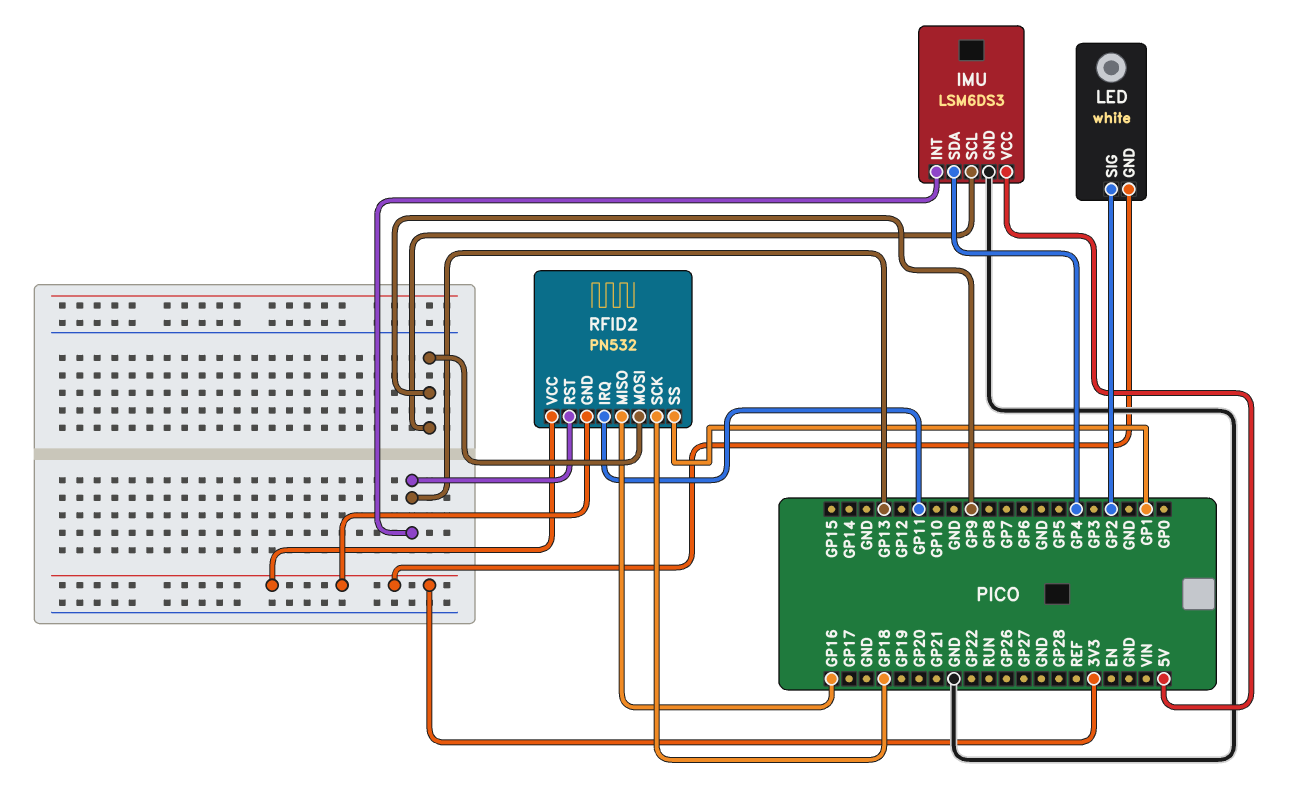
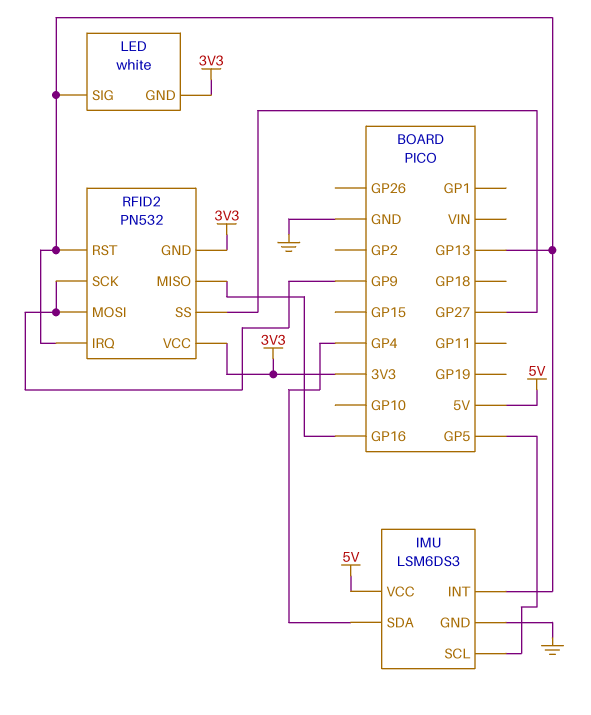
IMU pin SCL: GP9 -> GP5
LED pin SIG: GP2 -> GP13
RFID2 pin IRQ: GP11 -> GP13
RFID2 pin SCK: GP18 -> GP9
RFID2 pin SS: GP1 -> GP27

